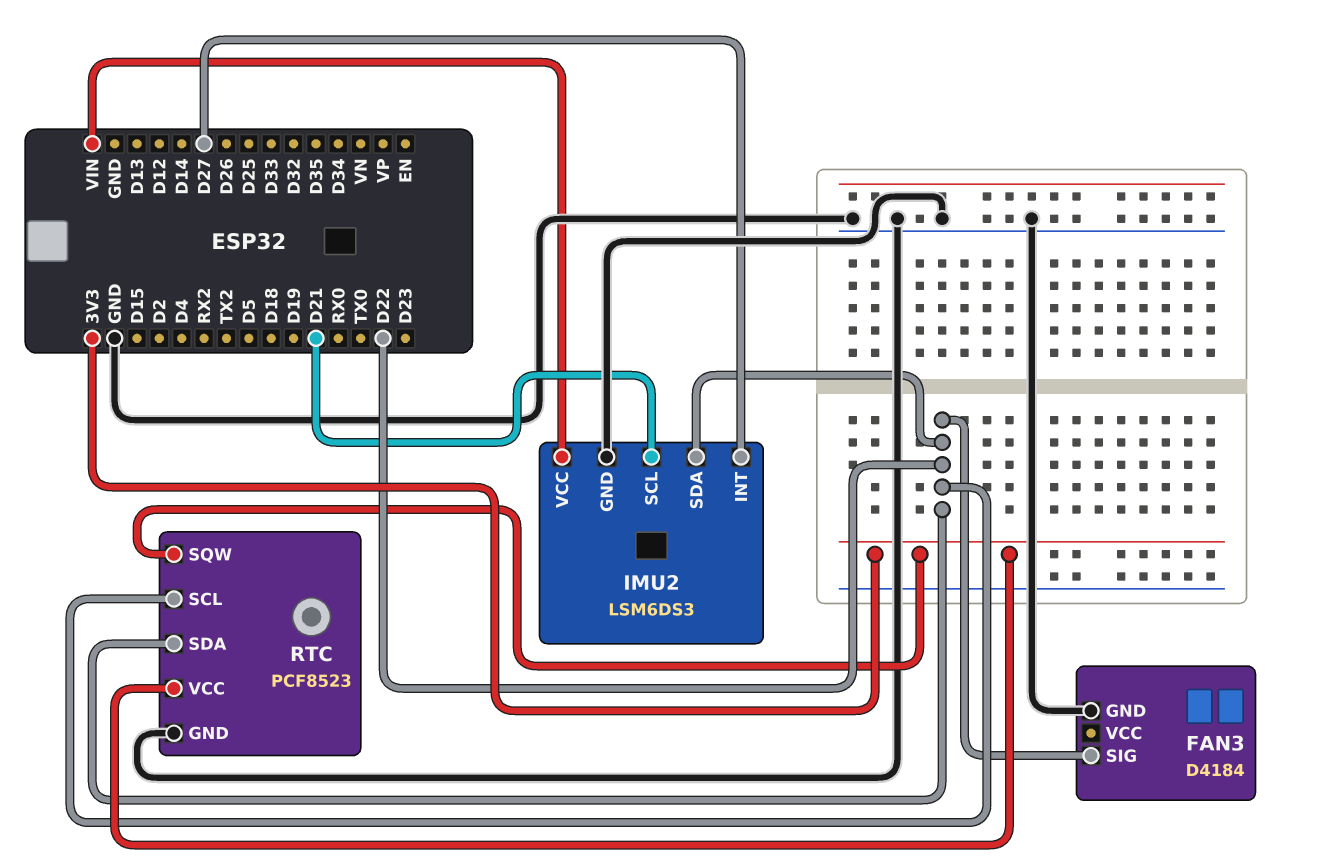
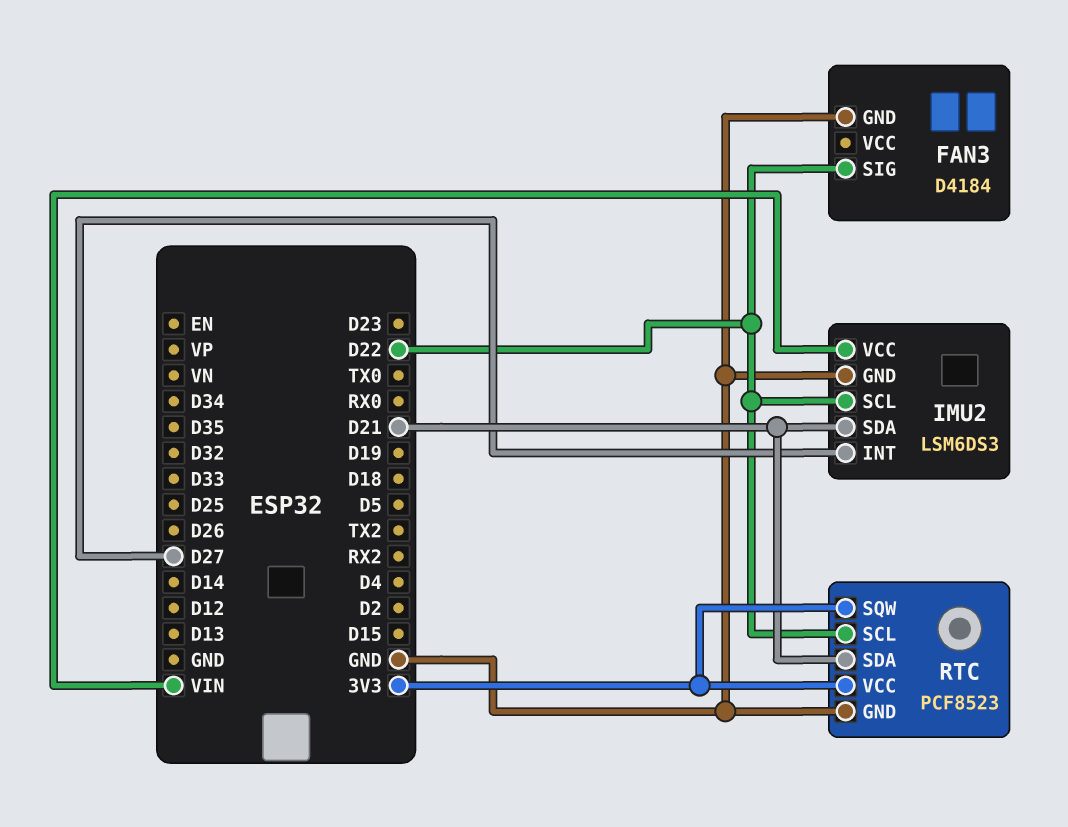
IMU2 pin SCL: D21 -> D22
IMU2 pin SDA: D22 -> D21
RTC pin SDA: D22 -> D21

